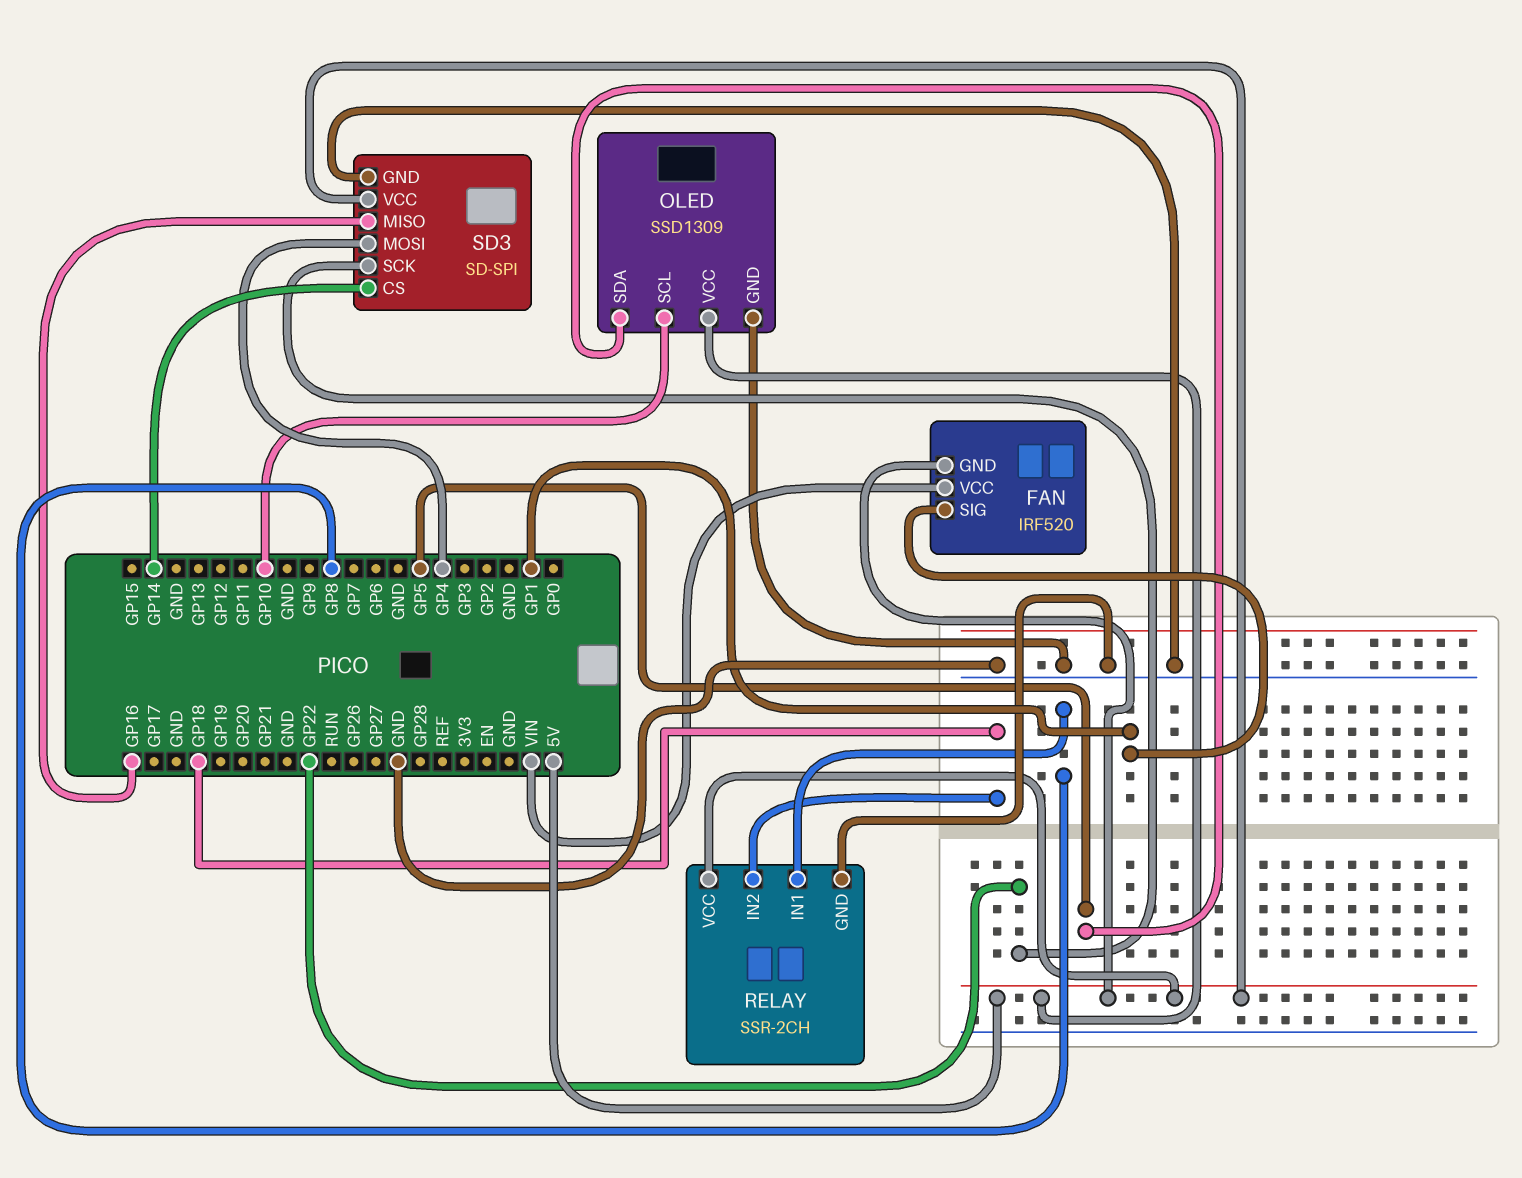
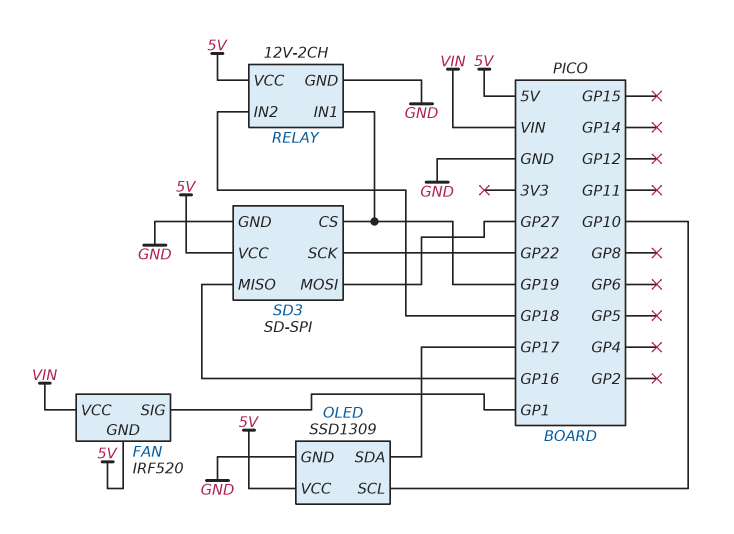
OLED pin SDA: GP5 -> GP17
RELAY: SSR-2CH -> 12V-2CH
RELAY pin IN1: GP8 -> GP19
SD3 pin CS: GP14 -> GP19
SD3 pin MOSI: GP4 -> GP27

